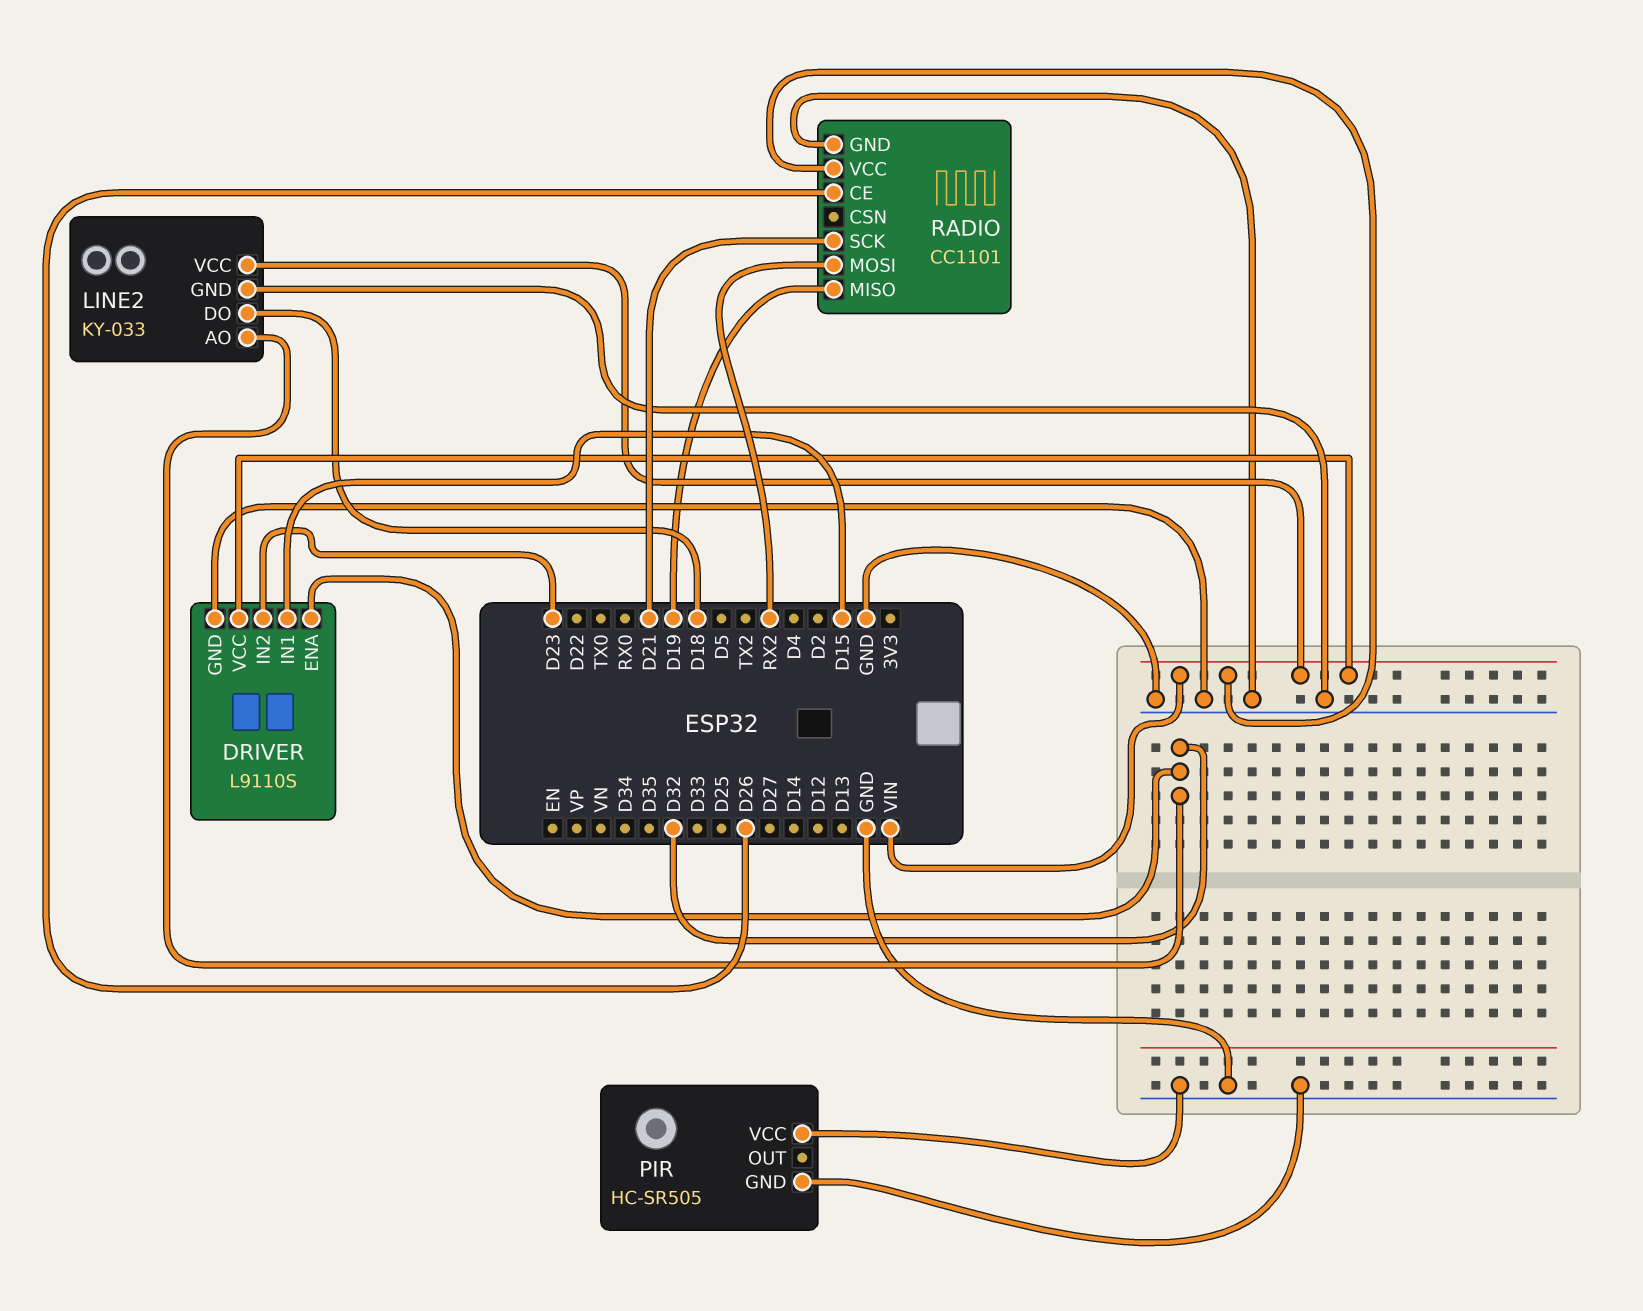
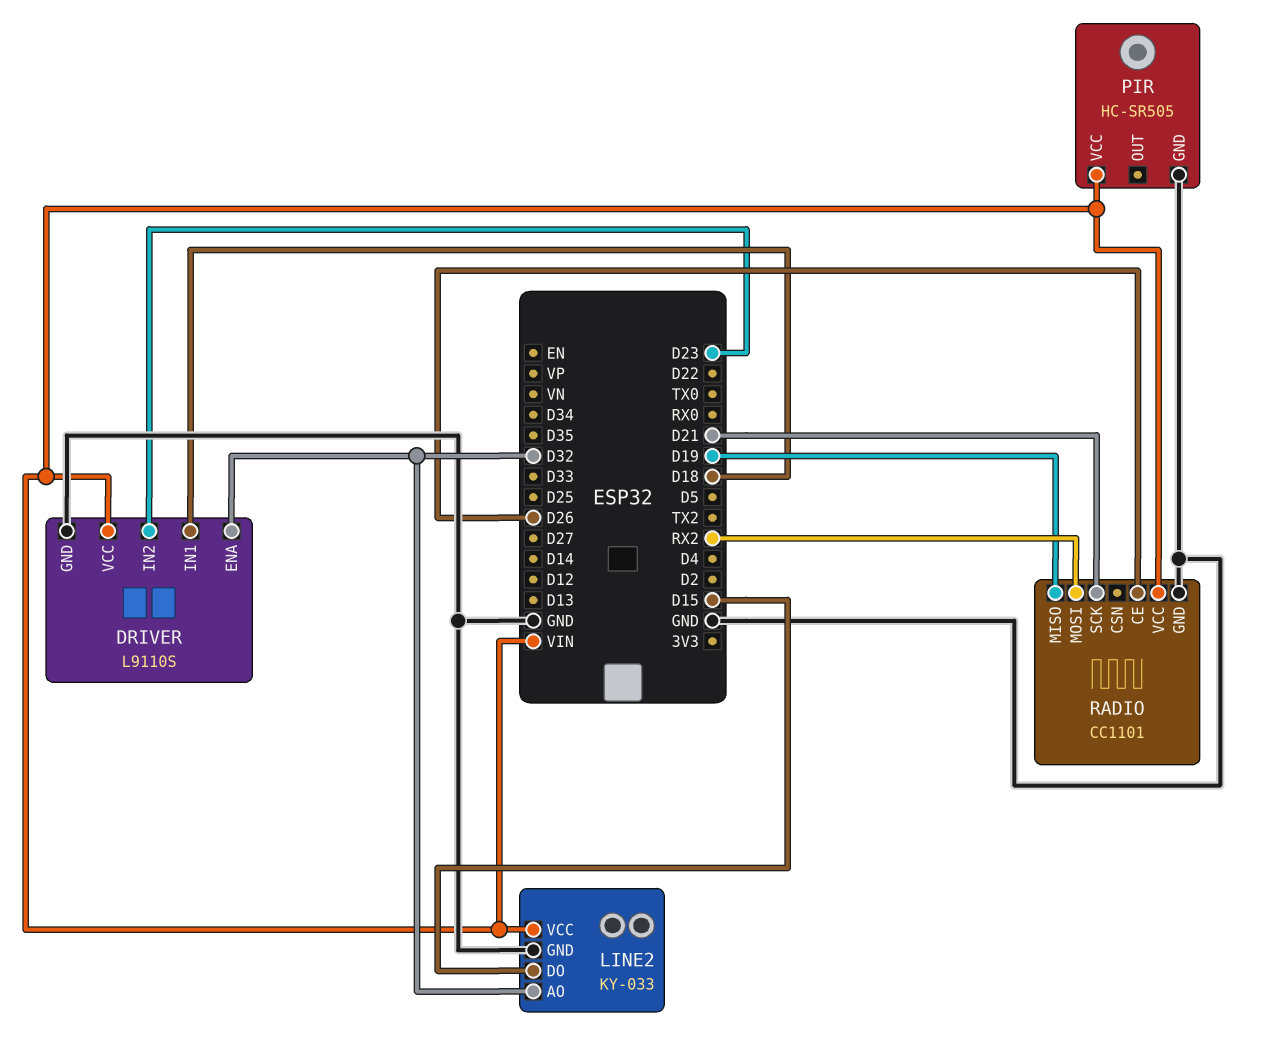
DRIVER pin IN1: D15 -> D18
LINE2 pin DO: D18 -> D15
PIR pin VCC: GND -> VIN

